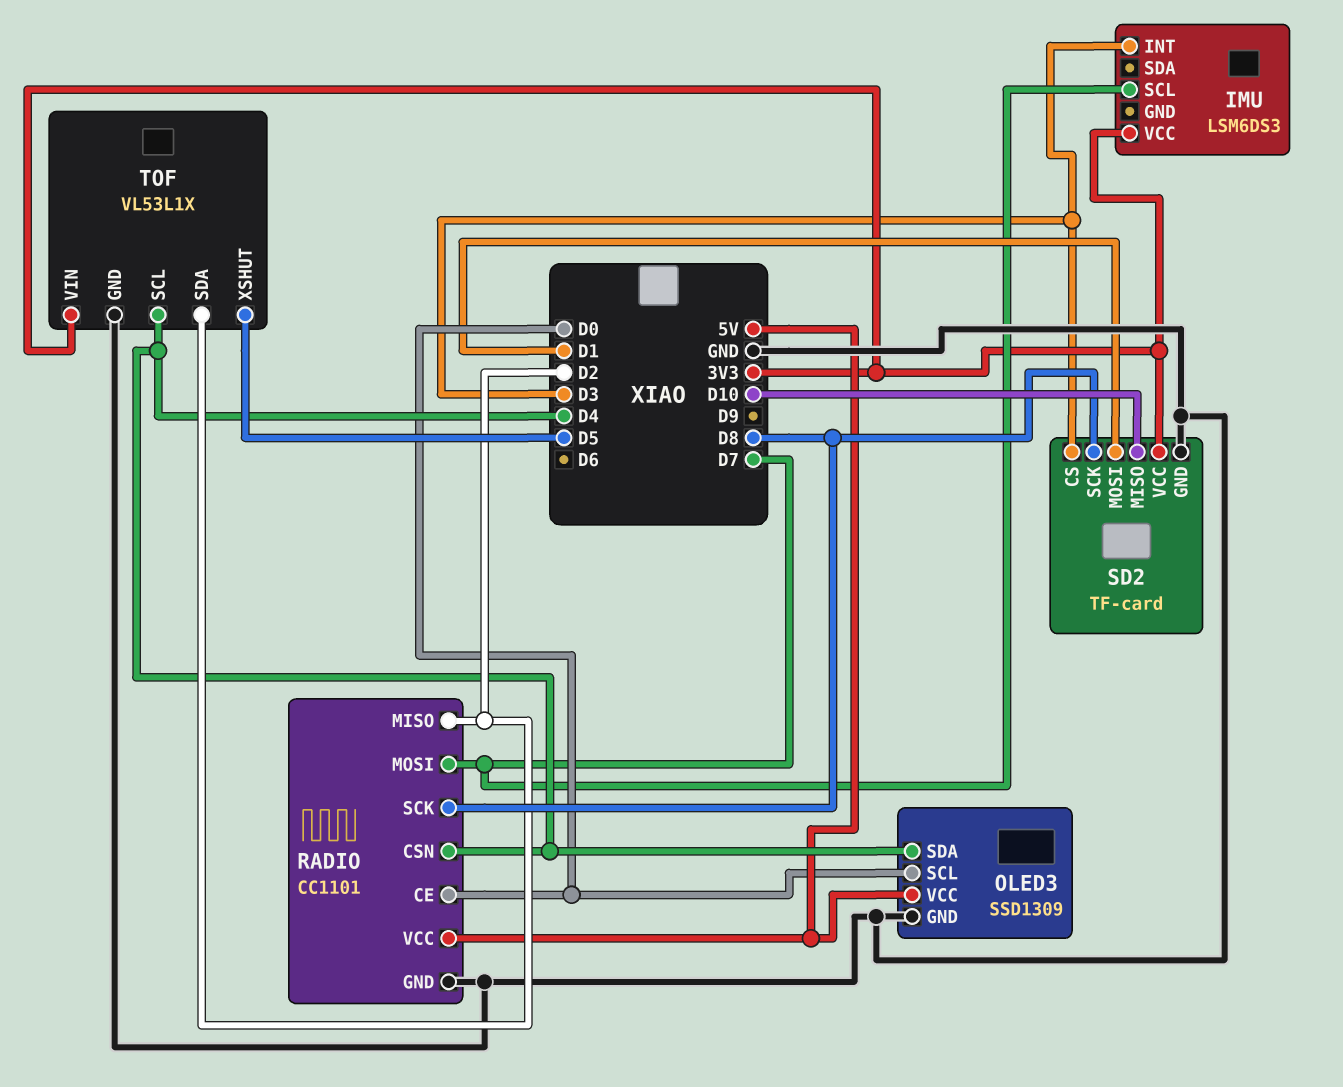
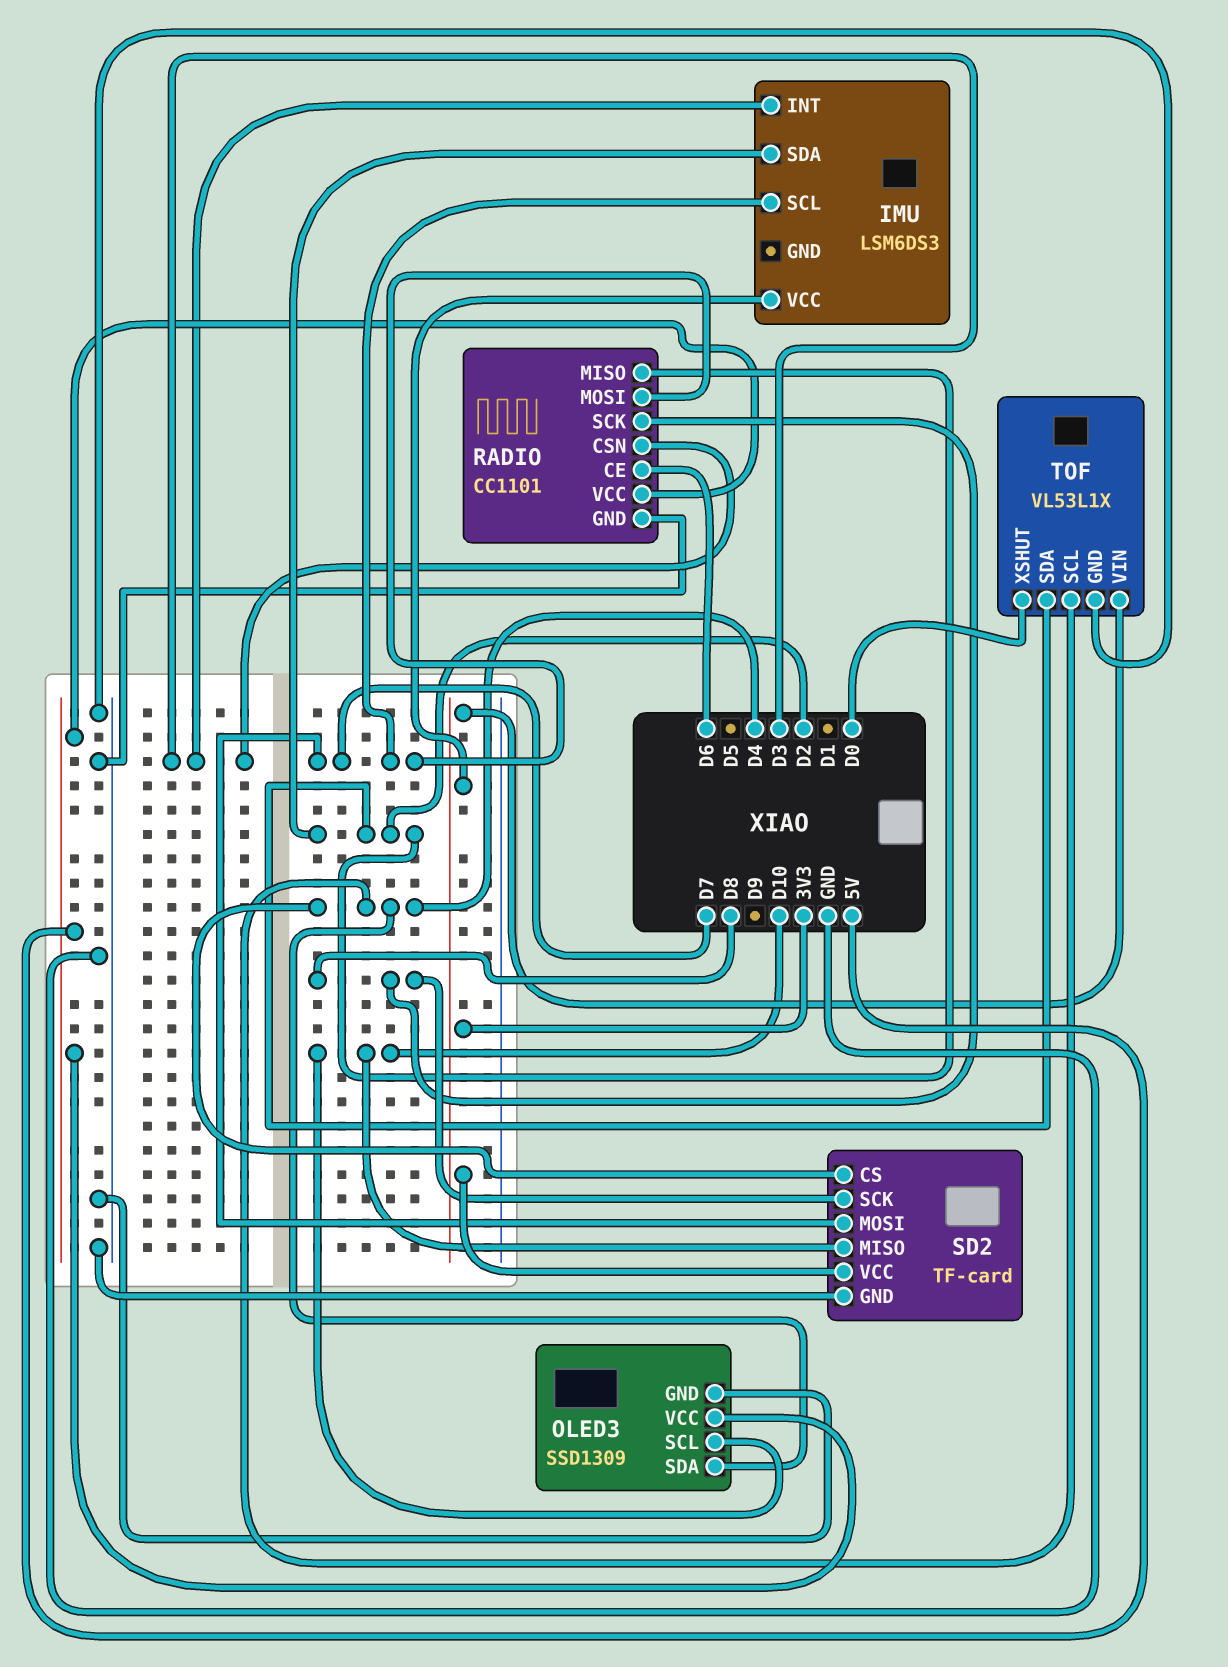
IMU pin SDA: none -> D2
OLED3 pin SCL: D0 -> D10
RADIO pin CE: D0 -> D6
RADIO pin CSN: D4 -> D3
SD2 pin CS: D3 -> D4
SD2 pin MOSI: D1 -> D7
TOF pin XSHUT: D5 -> D0

